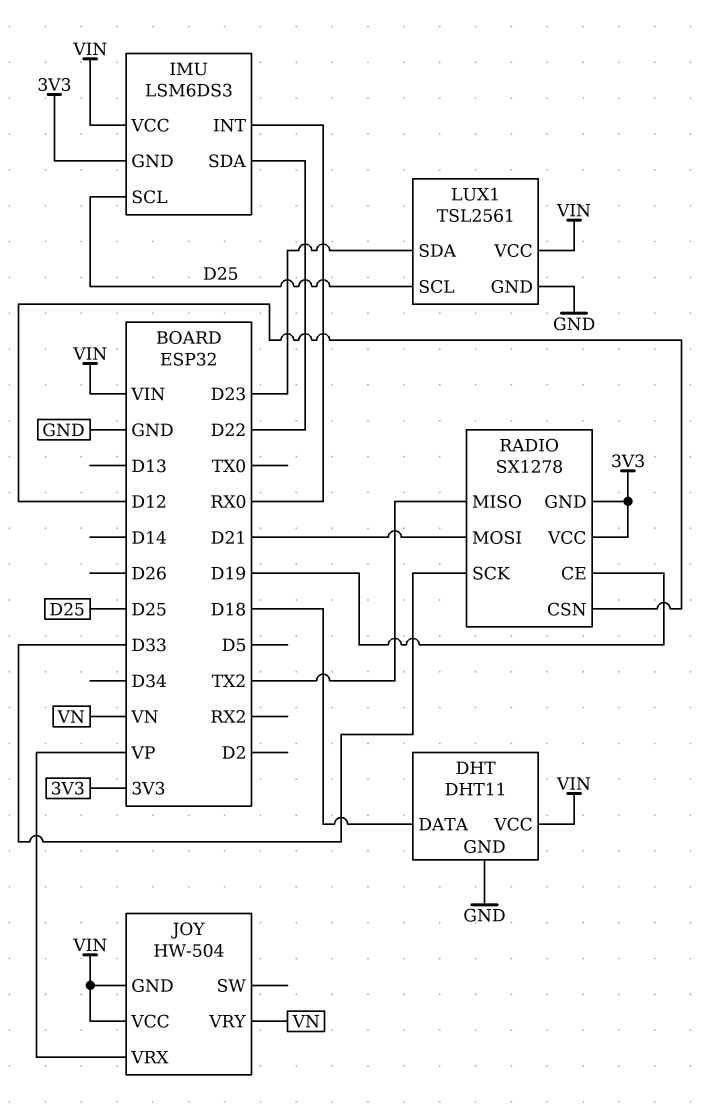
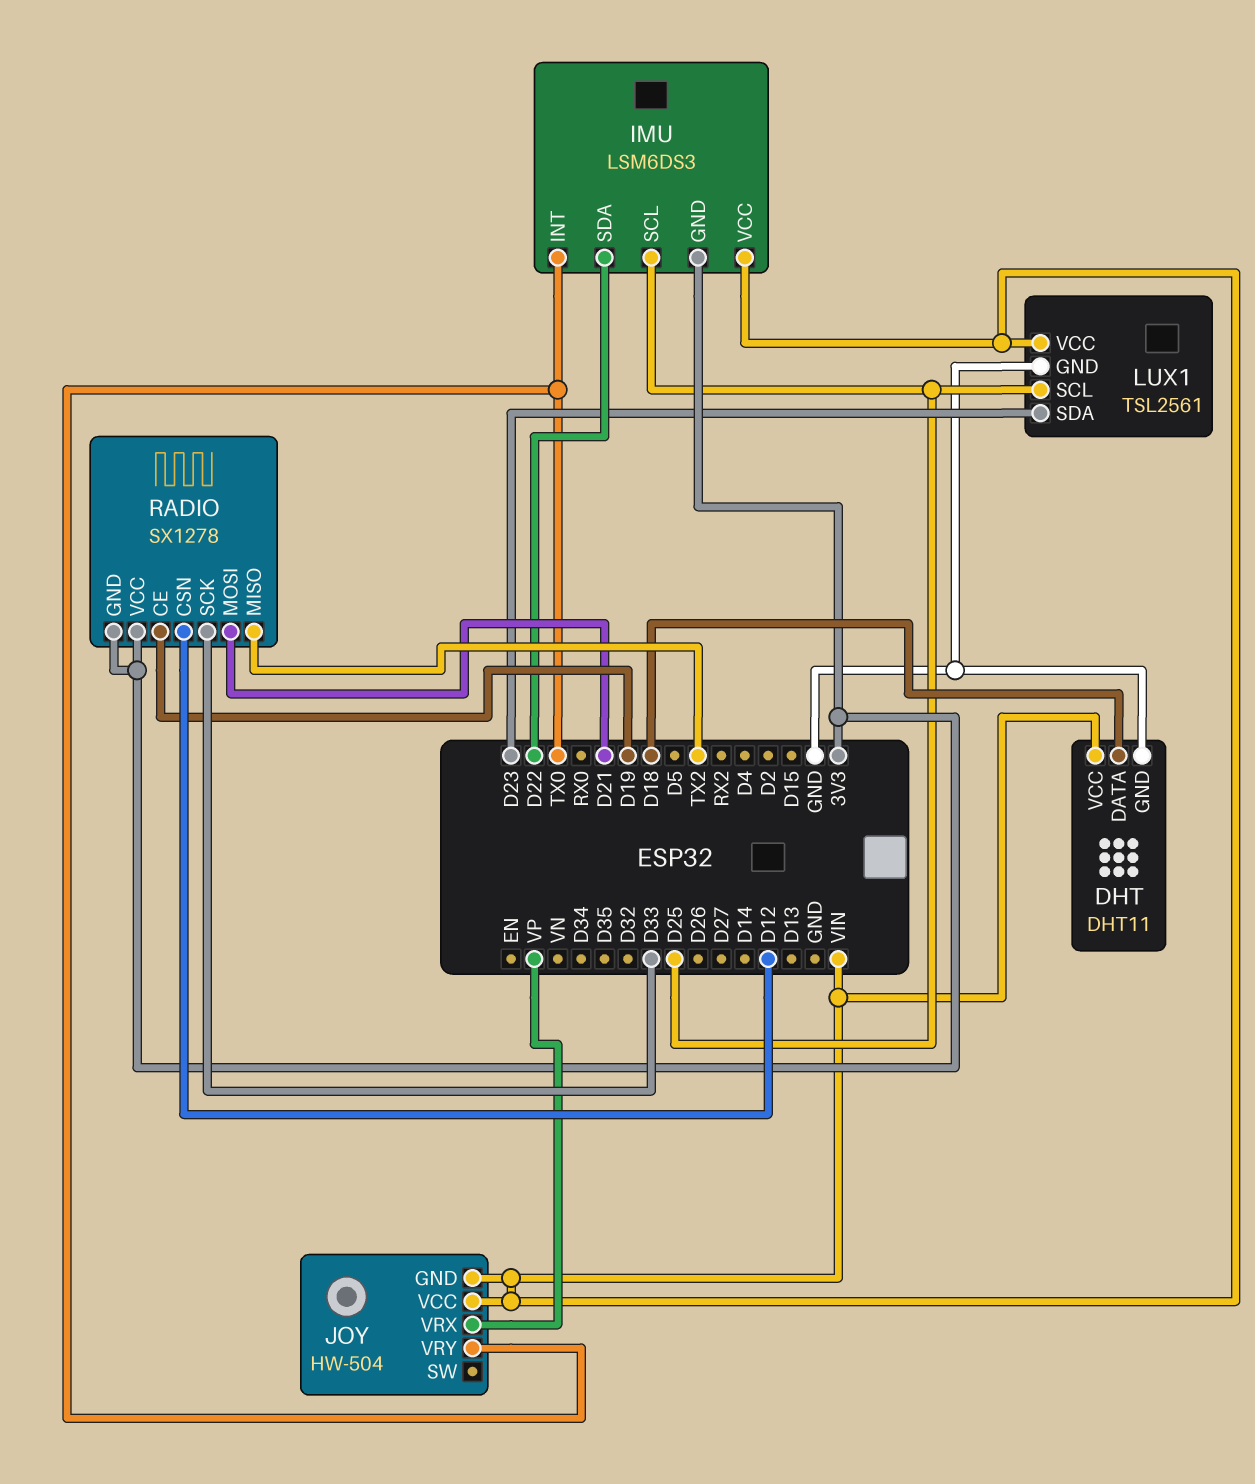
IMU pin INT: RX0 -> TX0
JOY pin VRY: VN -> TX0

